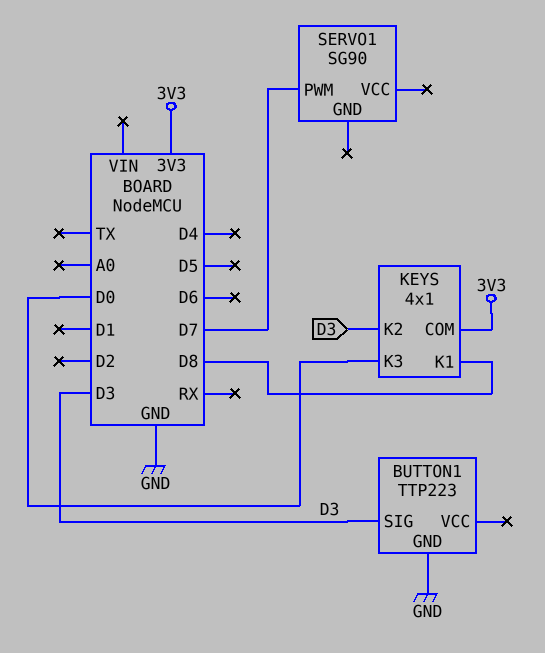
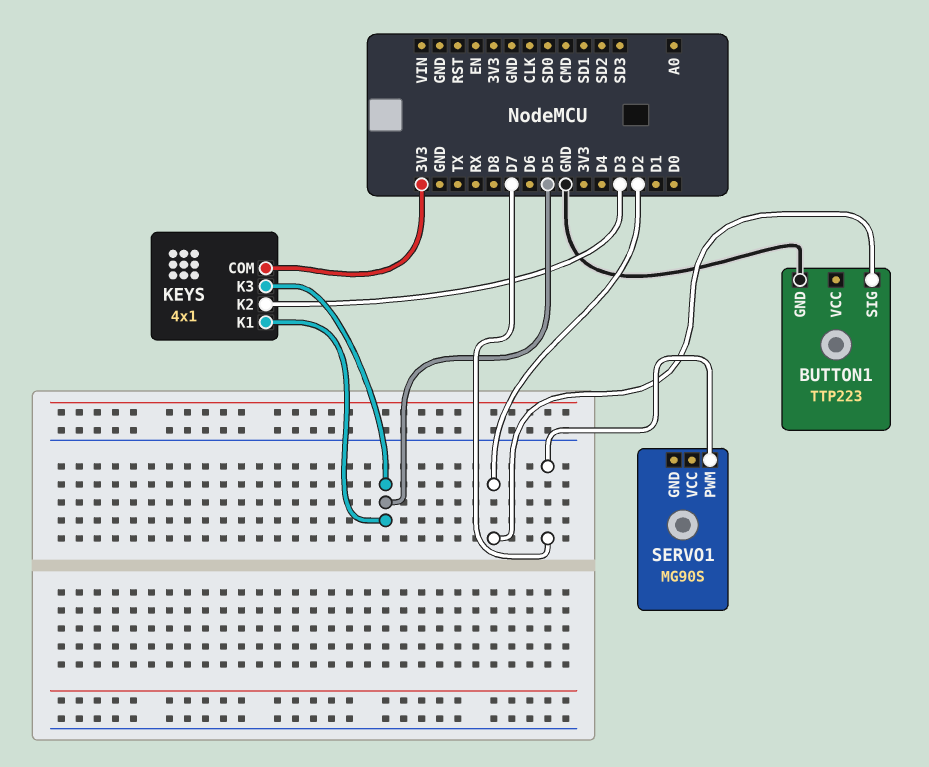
BUTTON1 pin SIG: D3 -> D2
KEYS pin K1: D8 -> D5
KEYS pin K3: D0 -> D5
SERVO1: SG90 -> MG90S

